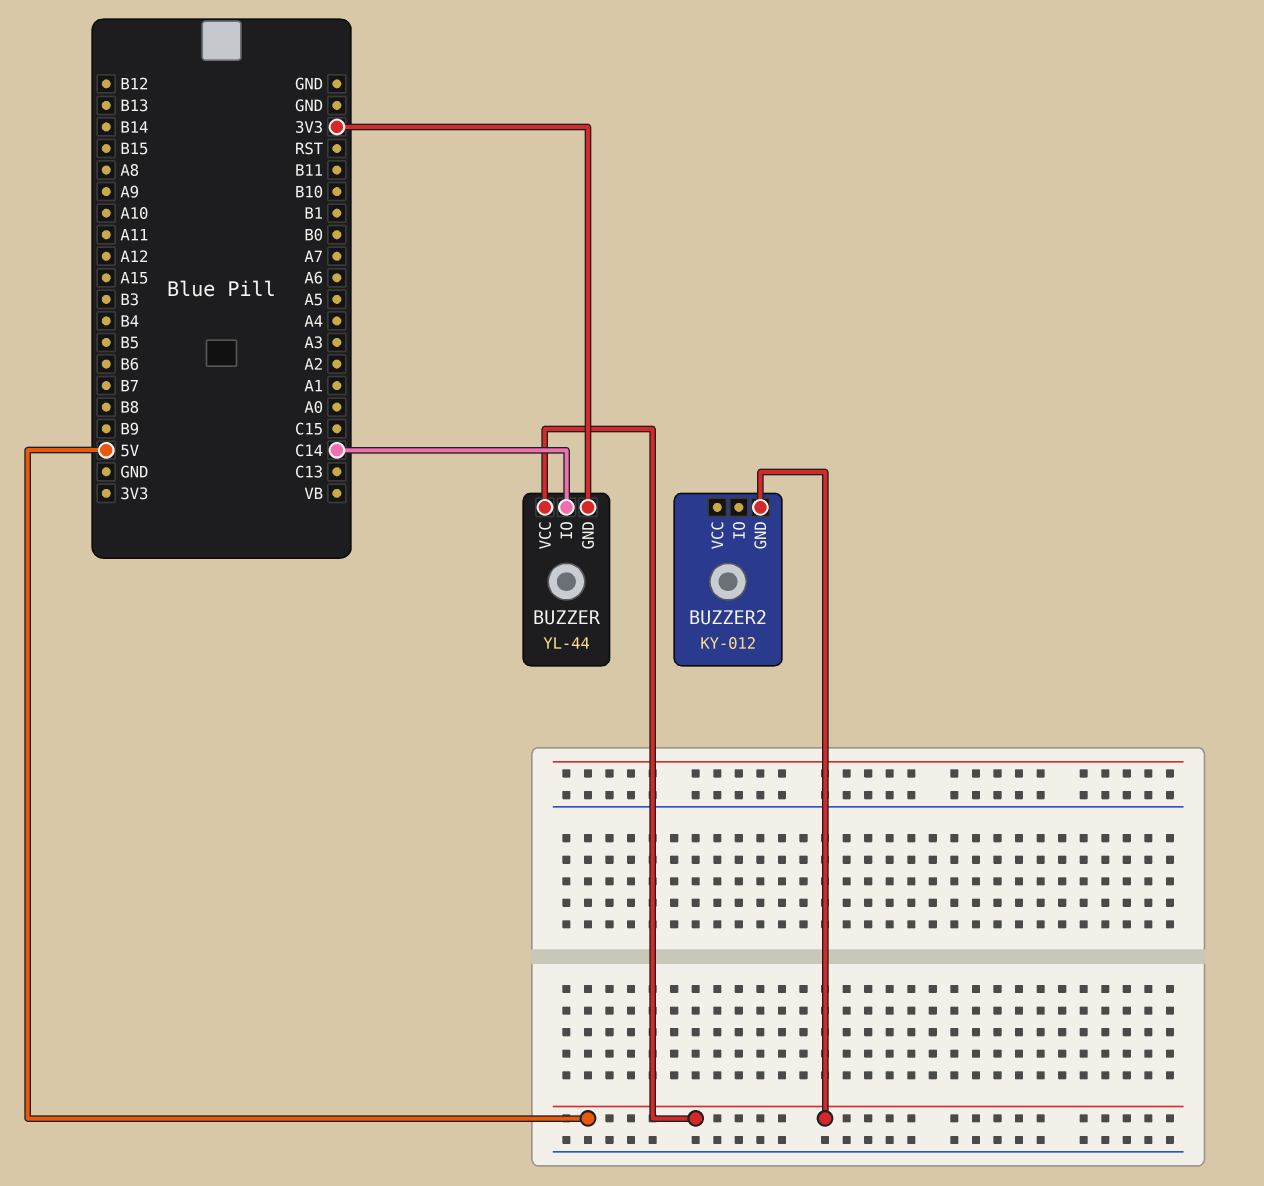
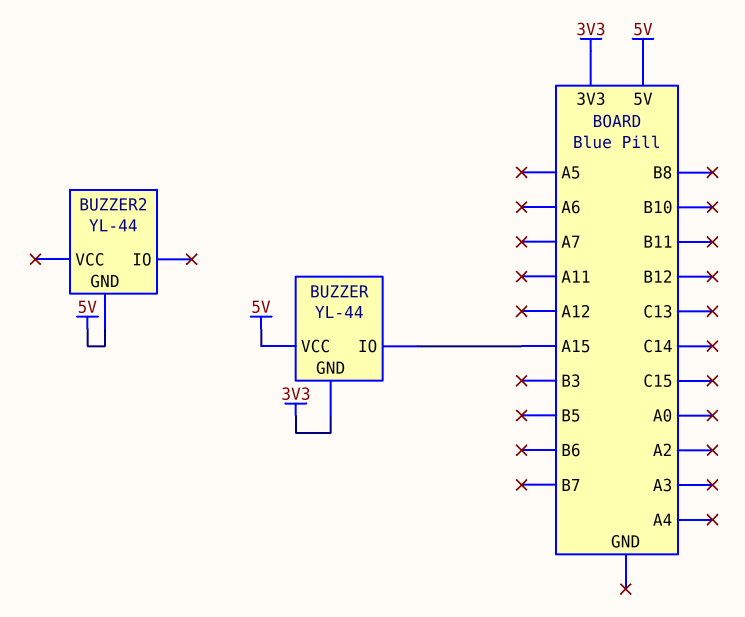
BUZZER pin IO: C14 -> A15
BUZZER2: KY-012 -> YL-44

